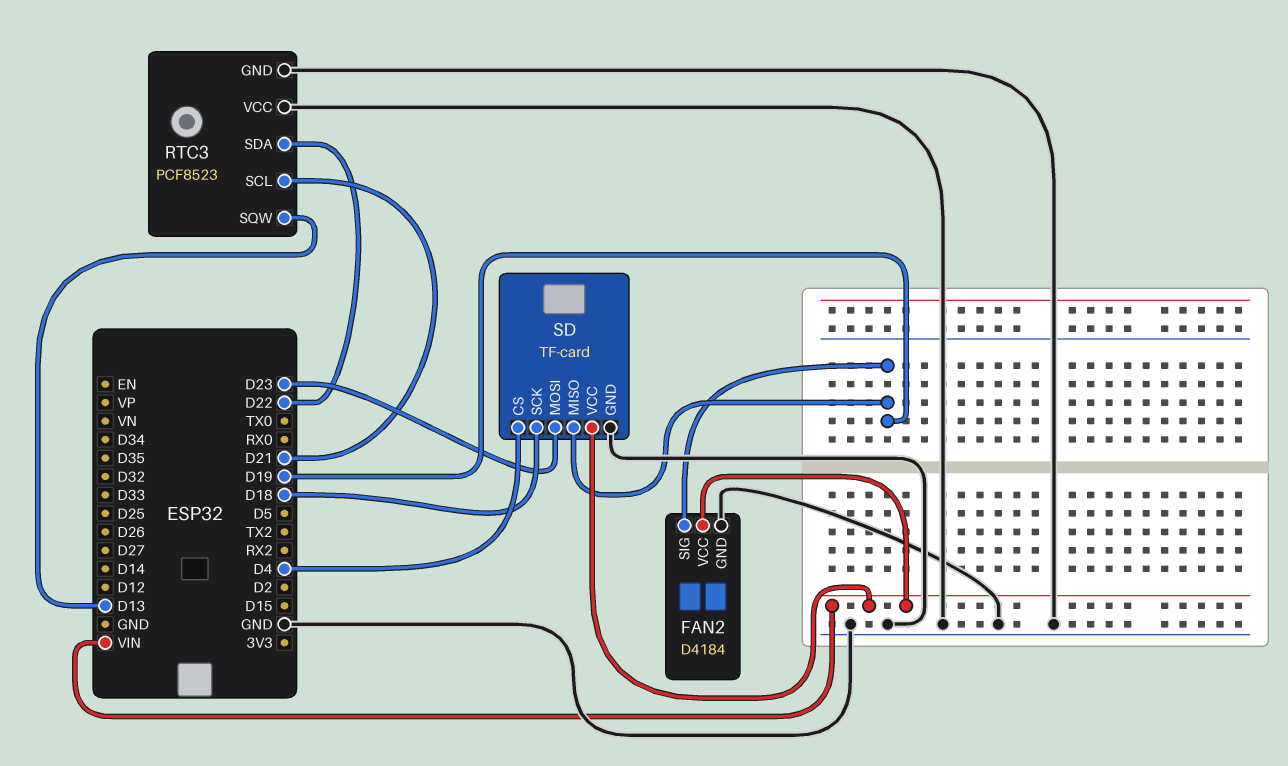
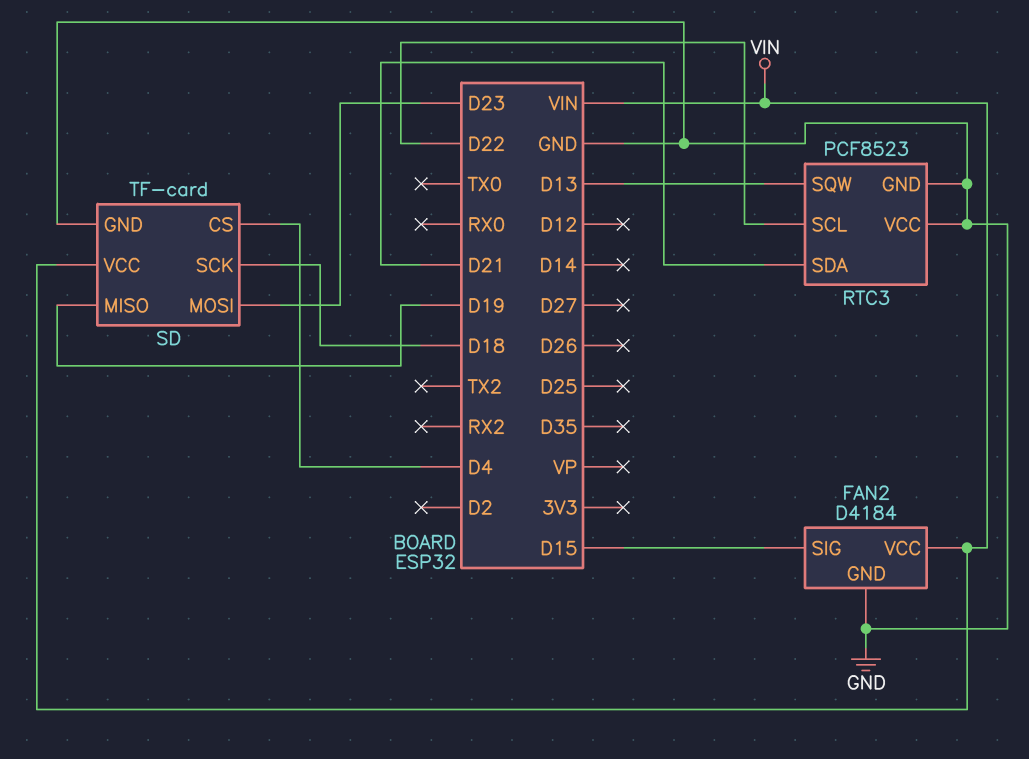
FAN2 pin SIG: D19 -> D15
RTC3 pin SCL: D21 -> D22
RTC3 pin SDA: D22 -> D21

